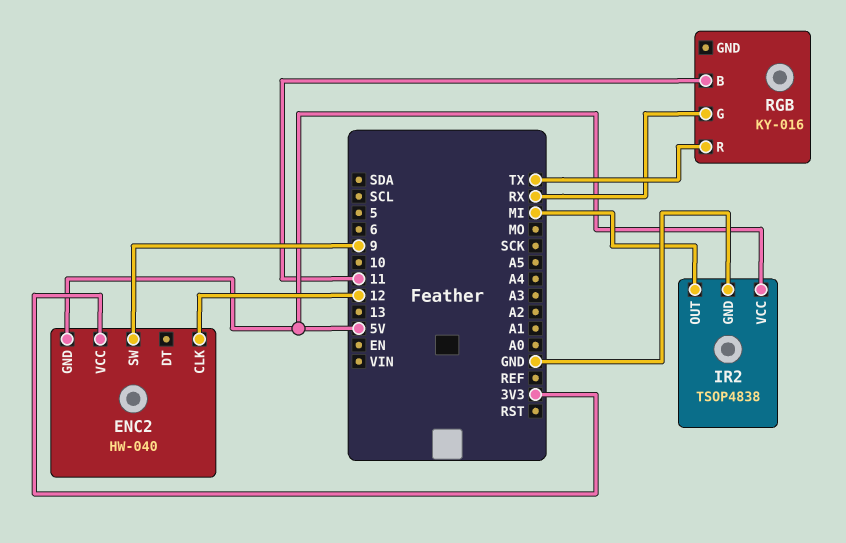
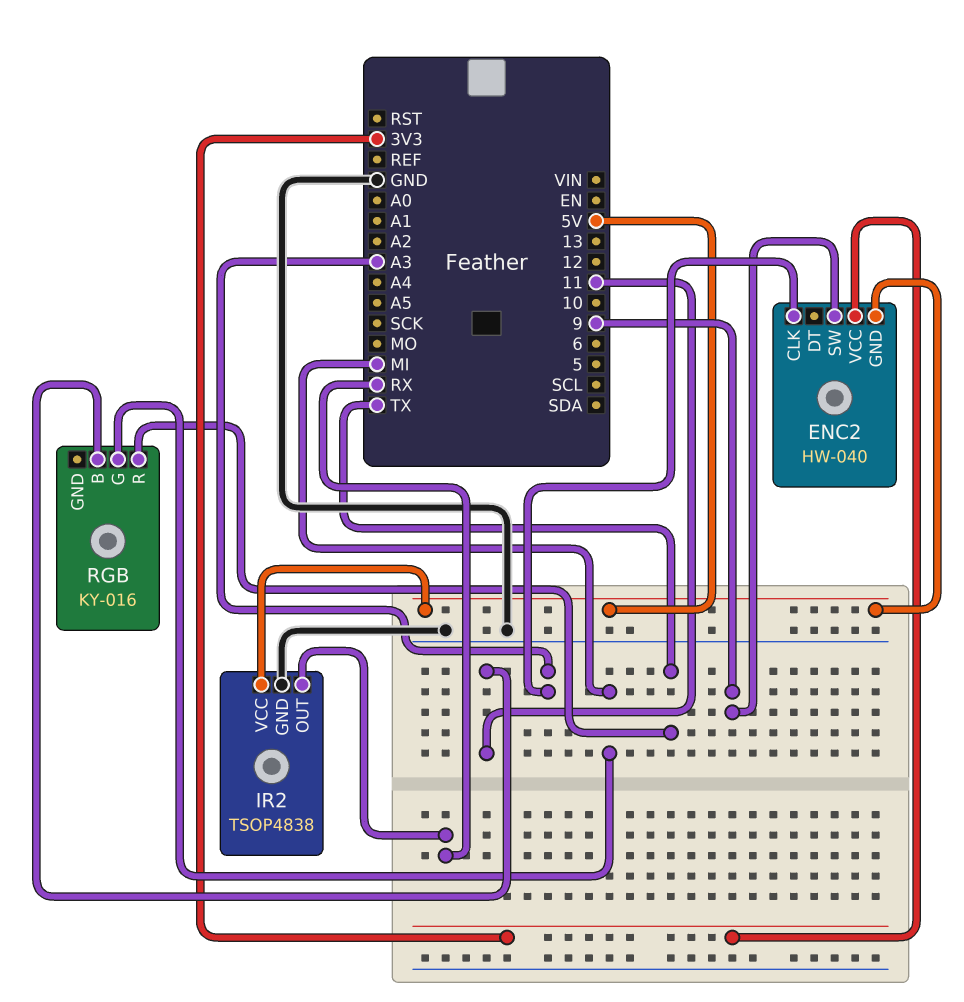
ENC2 pin CLK: 12 -> A3
IR2 pin OUT: MI -> RX
RGB pin G: RX -> MI

